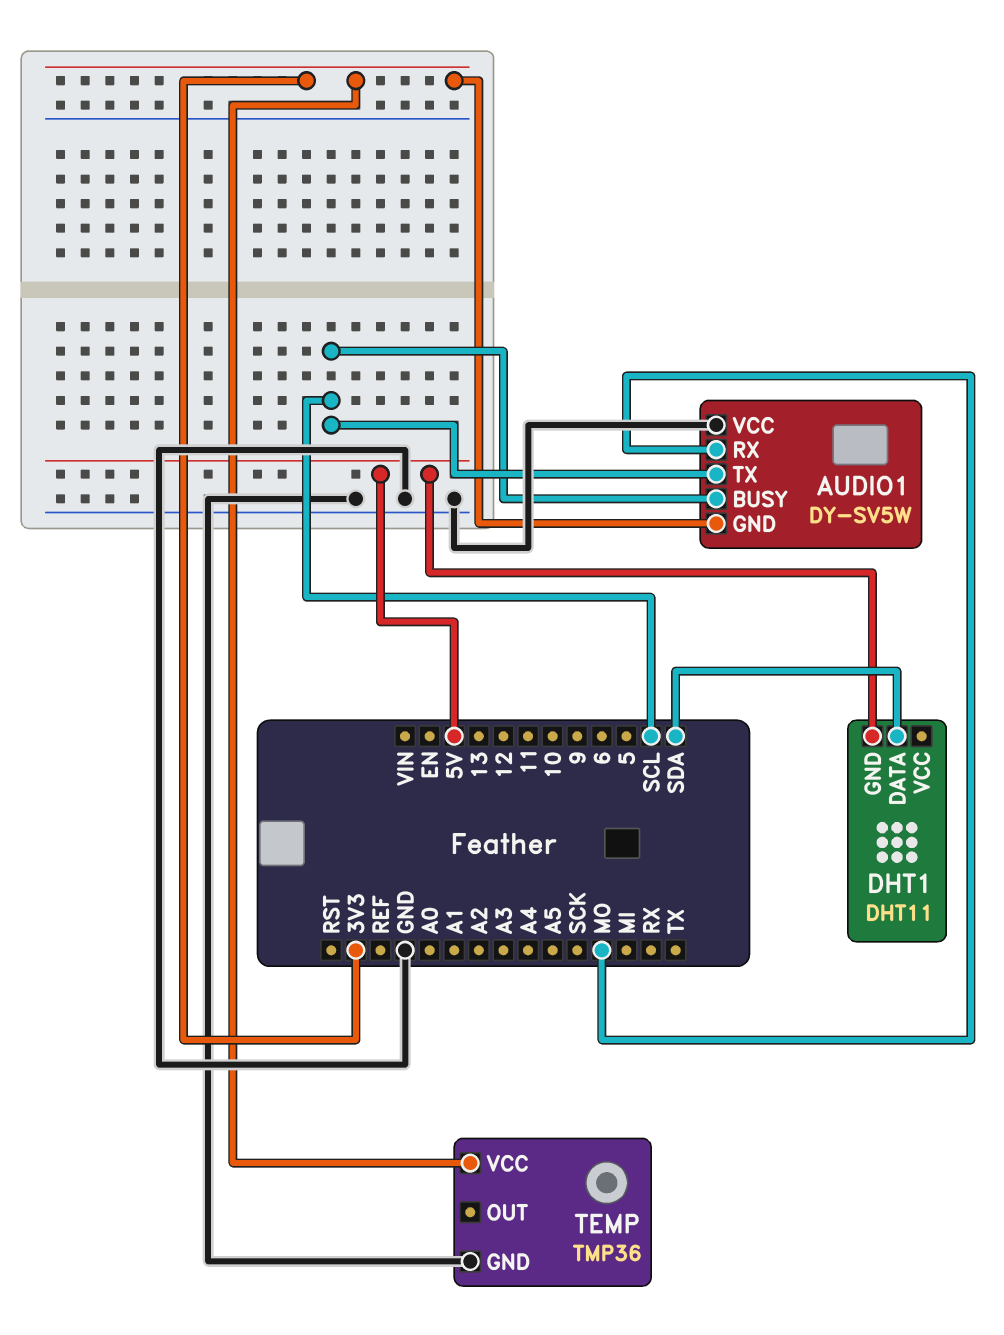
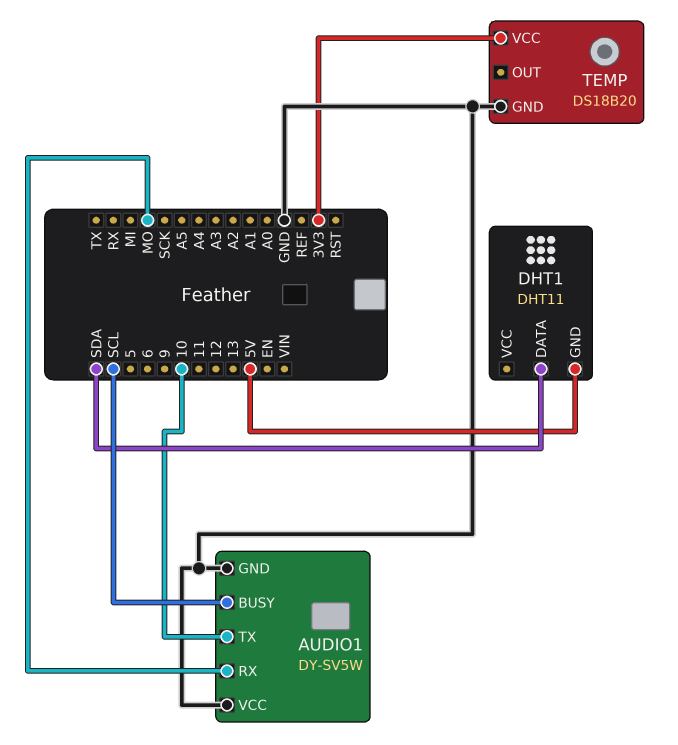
AUDIO1 pin GND: 3V3 -> GND
AUDIO1 pin TX: SCL -> 10
TEMP: TMP36 -> DS18B20

